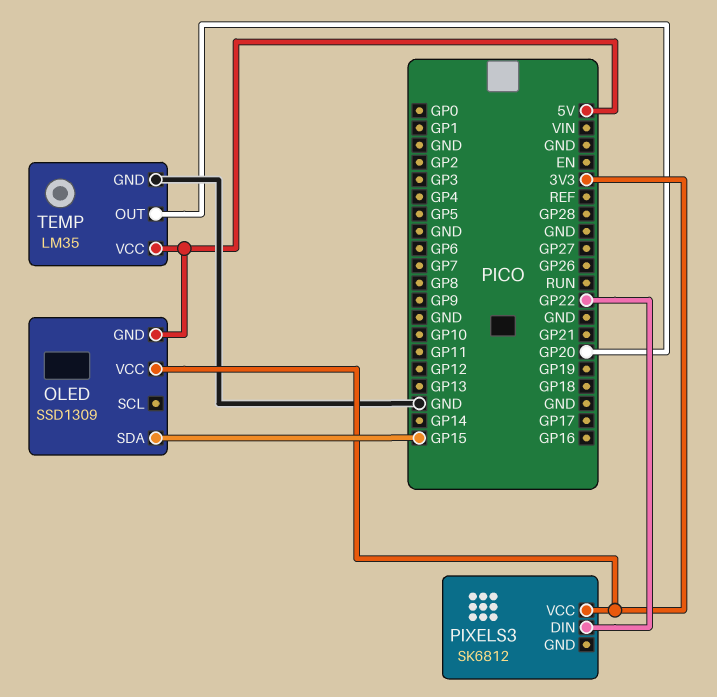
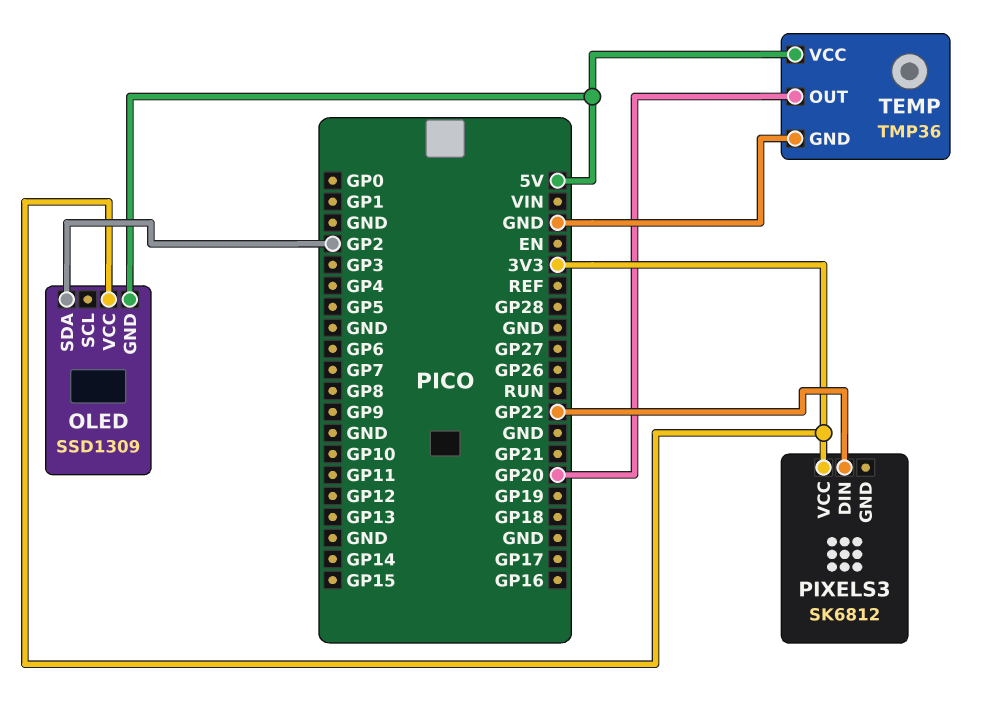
OLED pin SDA: GP15 -> GP2
TEMP: LM35 -> TMP36

